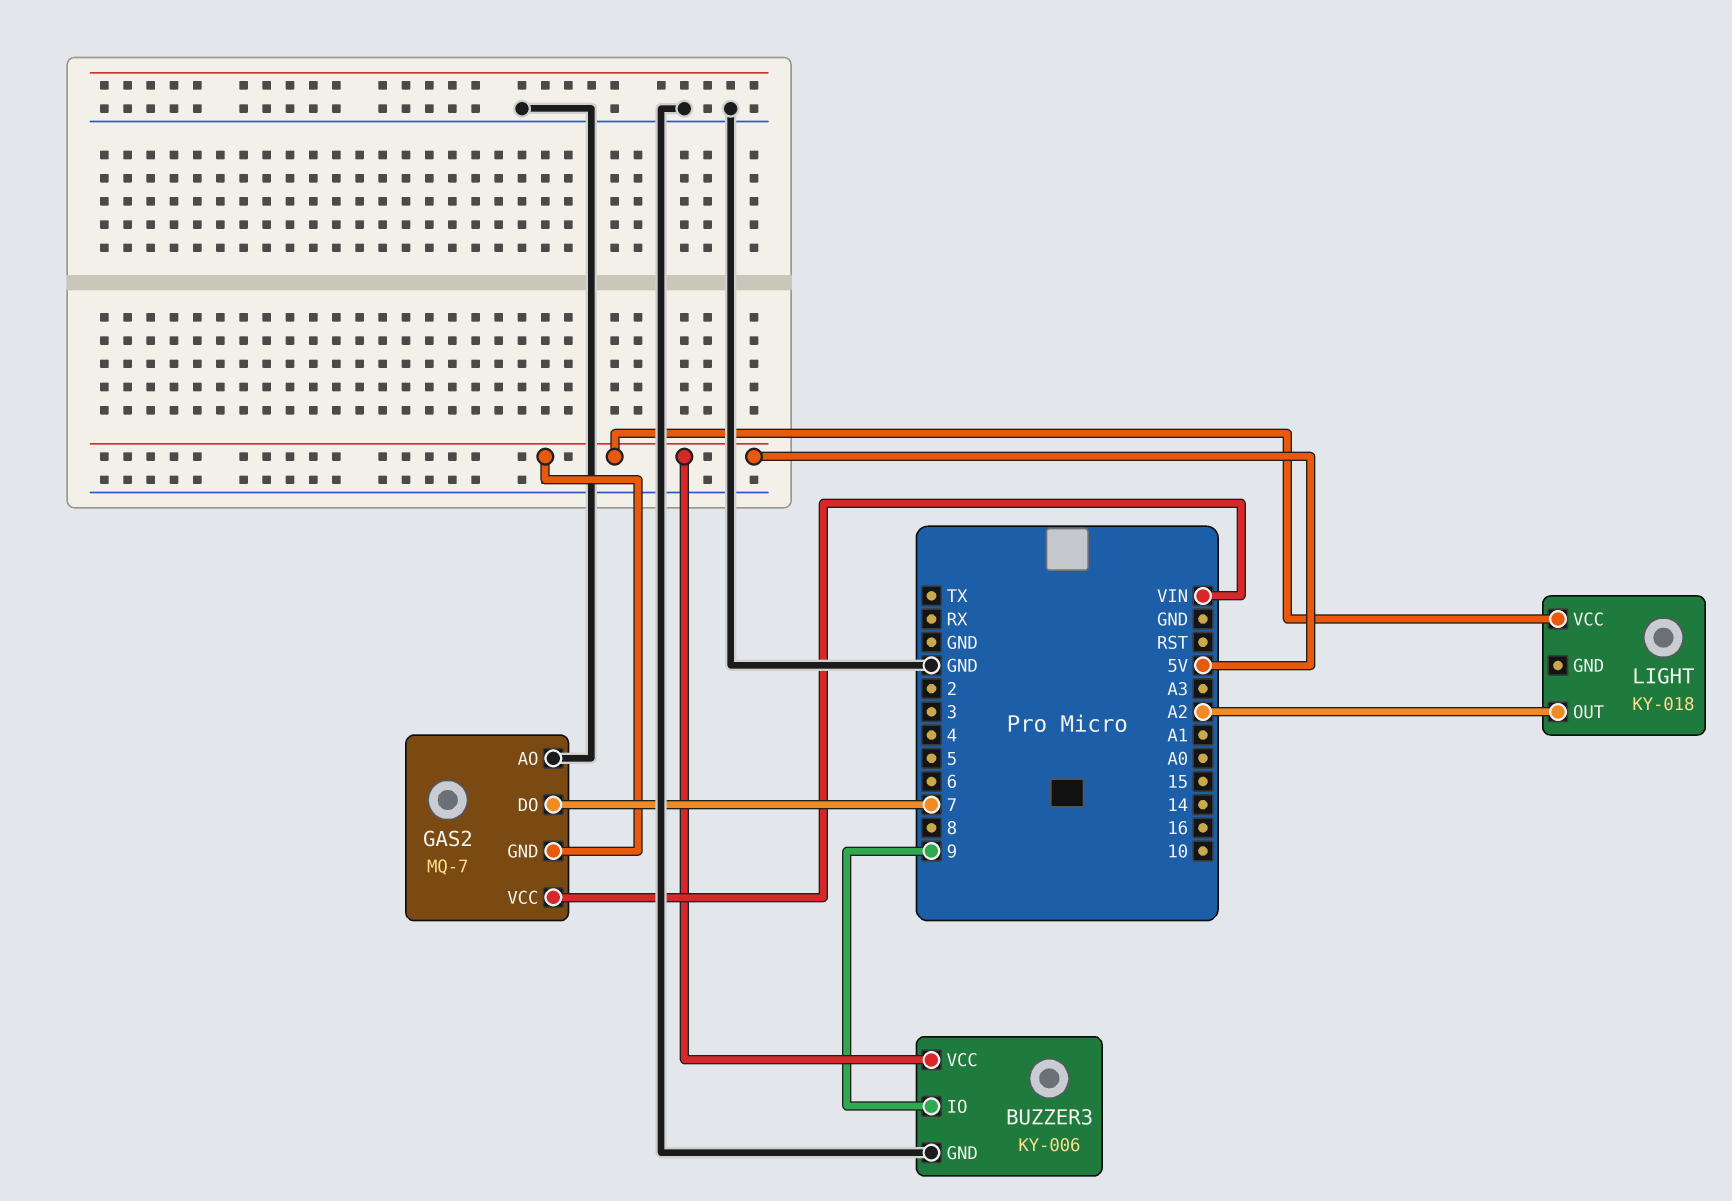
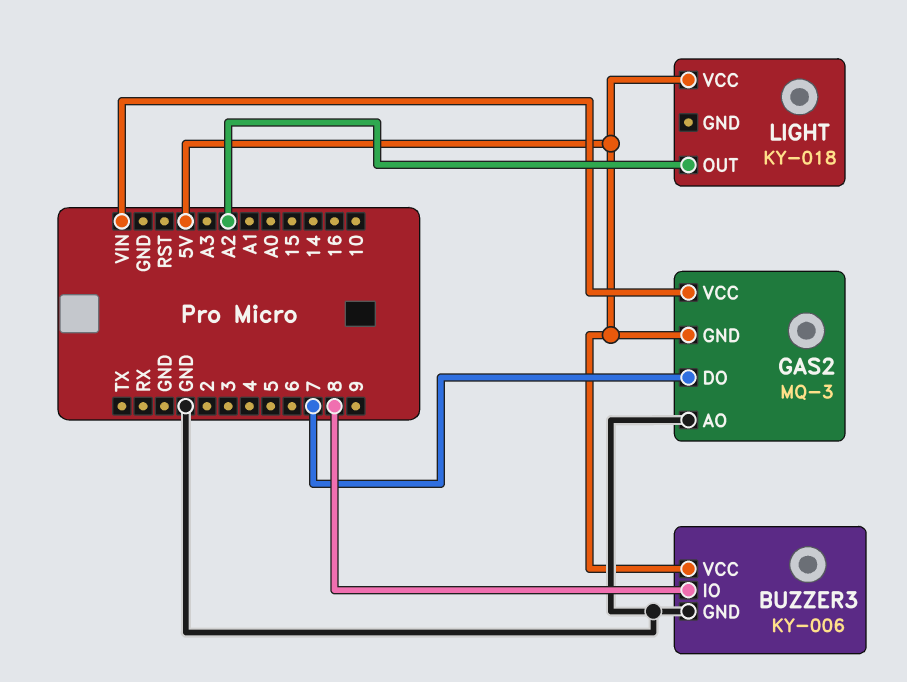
BUZZER3 pin IO: 9 -> 8
GAS2: MQ-7 -> MQ-3

